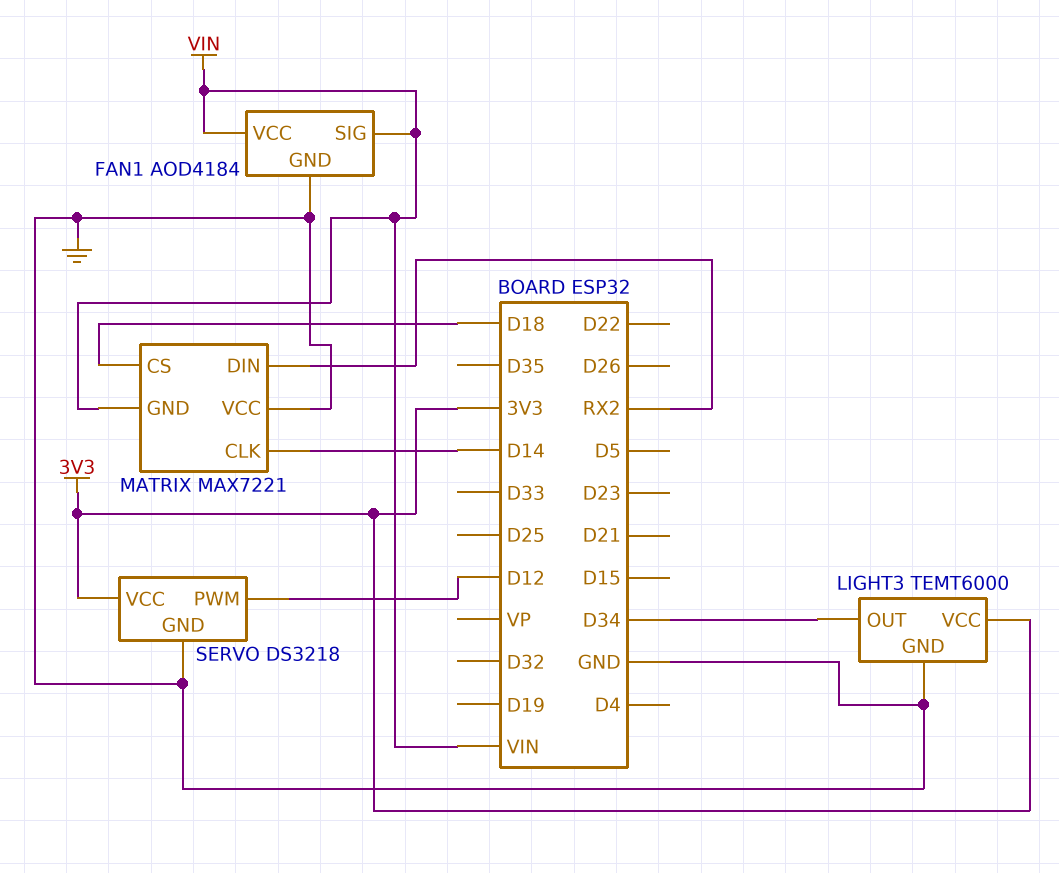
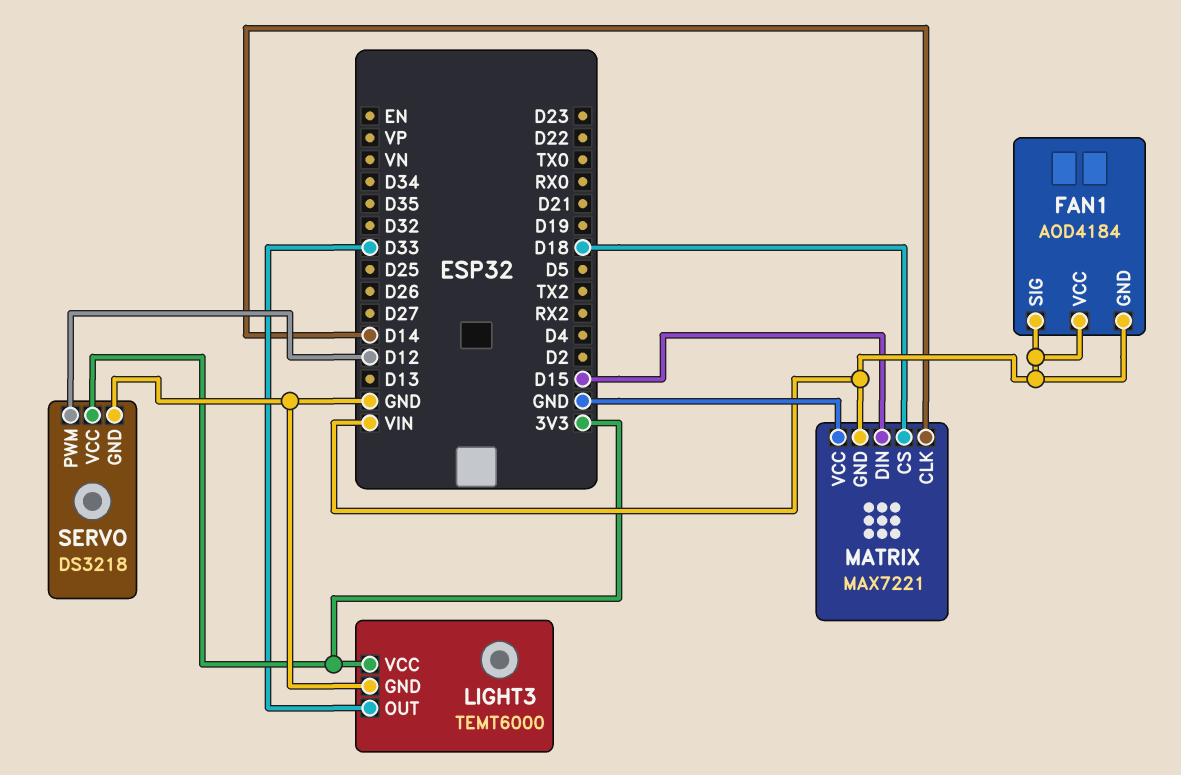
FAN1 pin GND: GND -> VIN
LIGHT3 pin OUT: D34 -> D33
MATRIX pin DIN: RX2 -> D15

